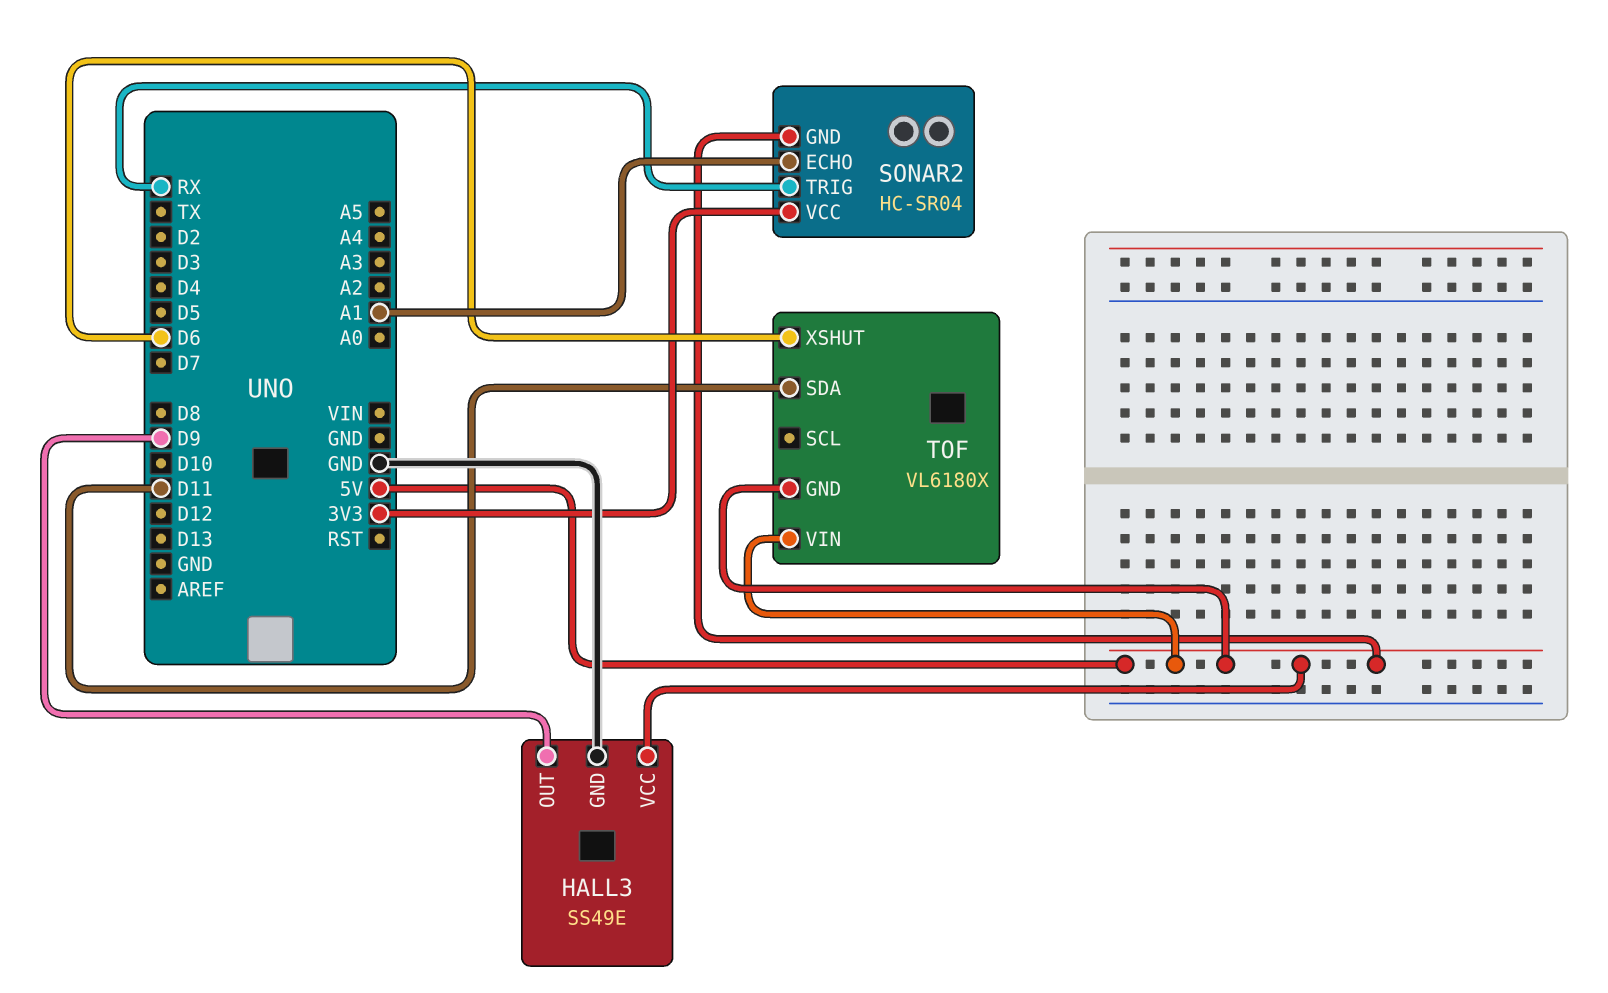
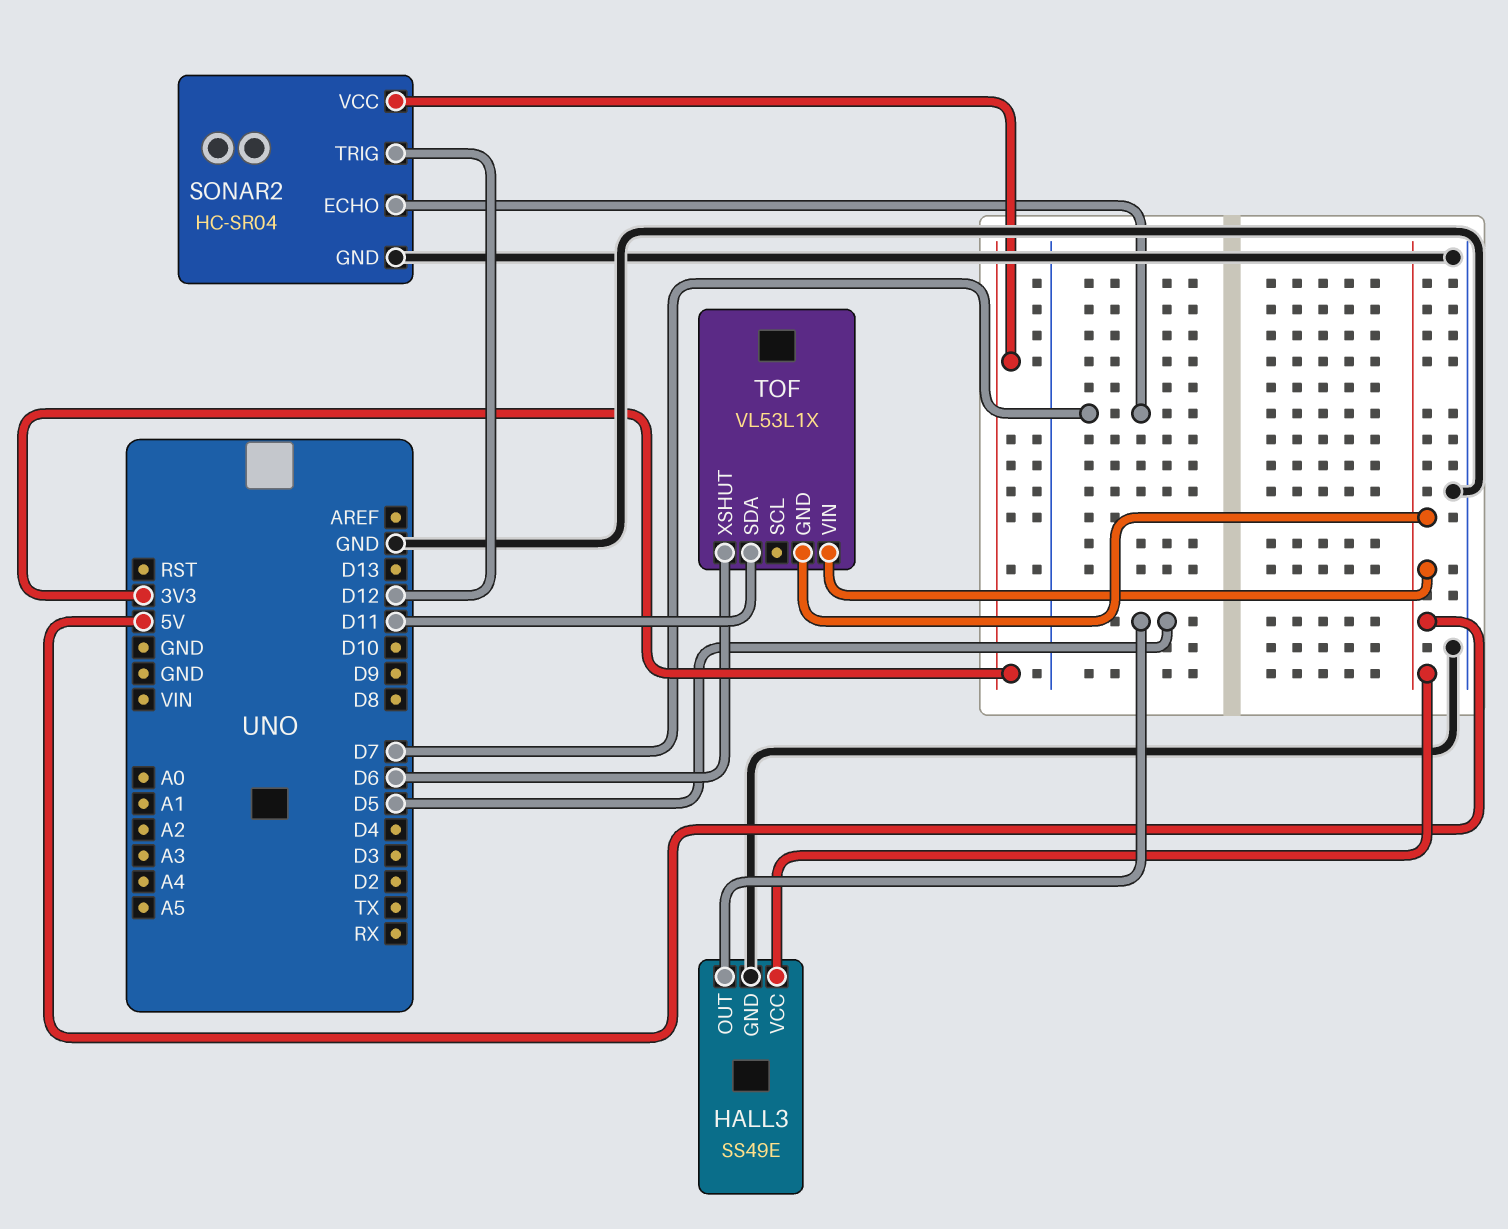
HALL3 pin OUT: D9 -> D5
SONAR2 pin ECHO: A1 -> D7
SONAR2 pin GND: 5V -> GND
SONAR2 pin TRIG: RX -> D12
TOF: VL6180X -> VL53L1X

